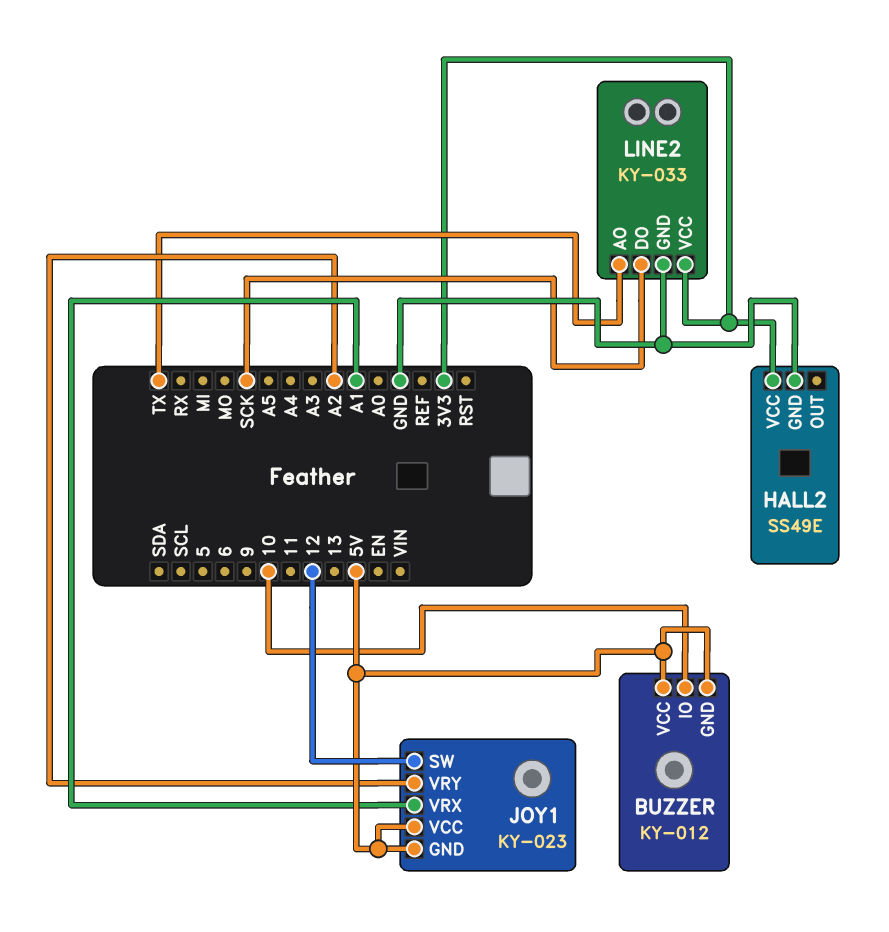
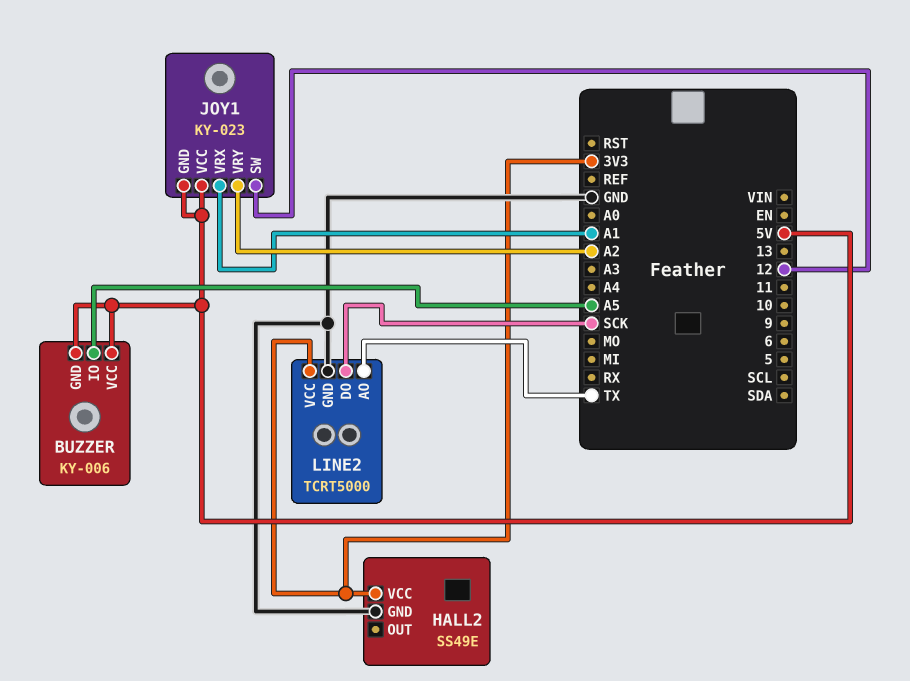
BUZZER: KY-012 -> KY-006
BUZZER pin IO: 10 -> A5
LINE2: KY-033 -> TCRT5000

